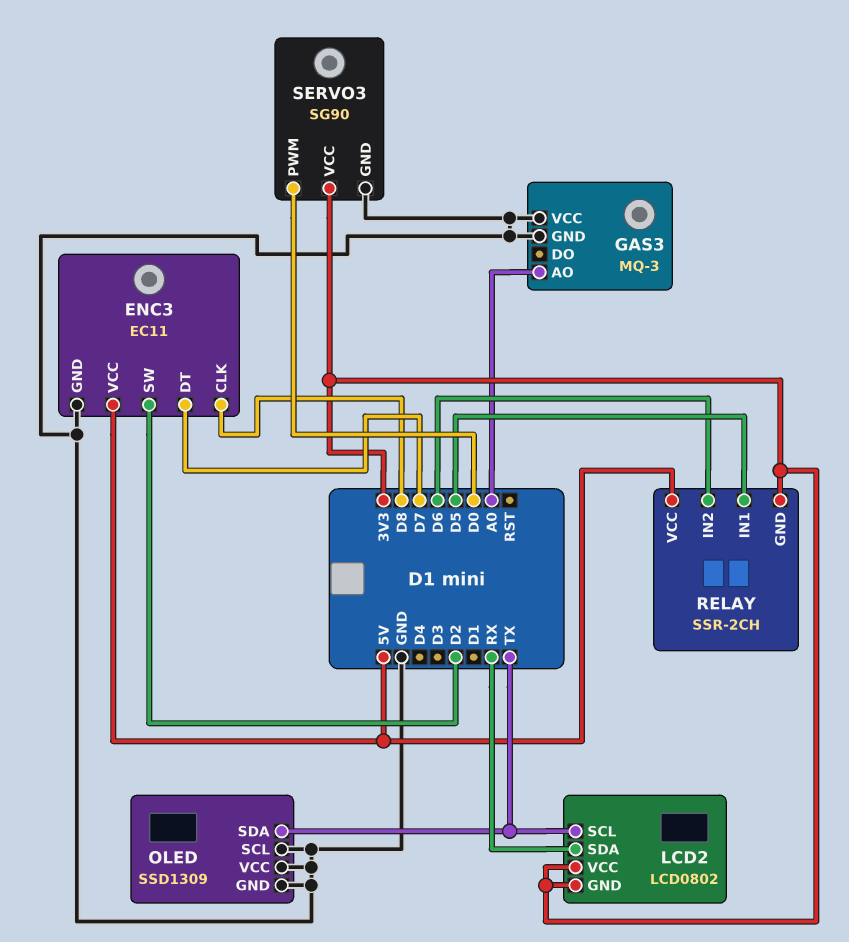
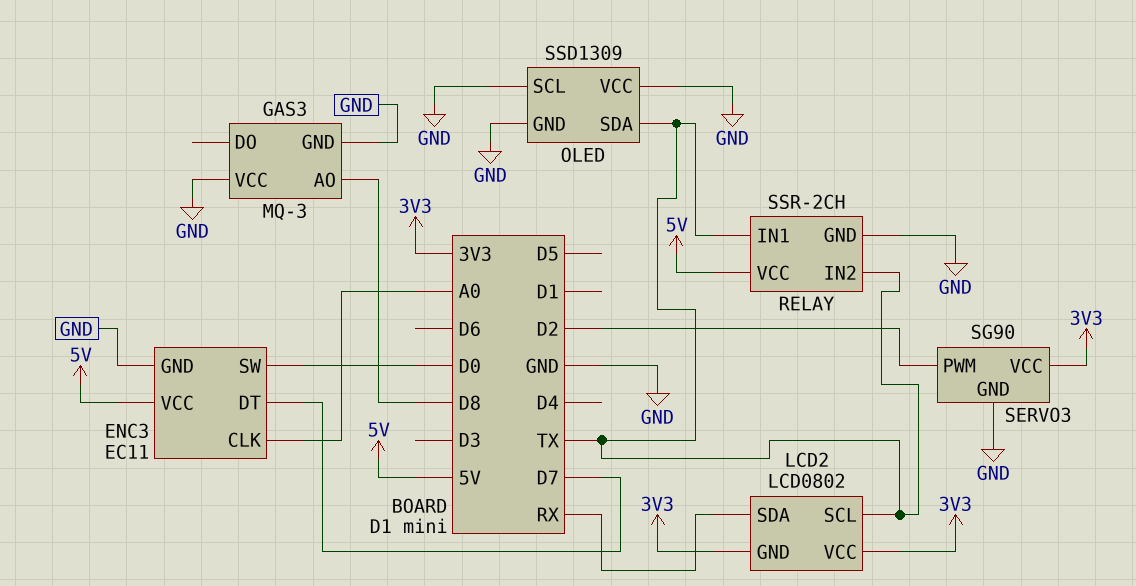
ENC3 pin CLK: D8 -> A0
ENC3 pin SW: D2 -> D0
GAS3 pin AO: A0 -> D8
RELAY pin GND: 3V3 -> GND
RELAY pin IN1: D5 -> TX
RELAY pin IN2: D6 -> TX
SERVO3 pin PWM: D0 -> D2

